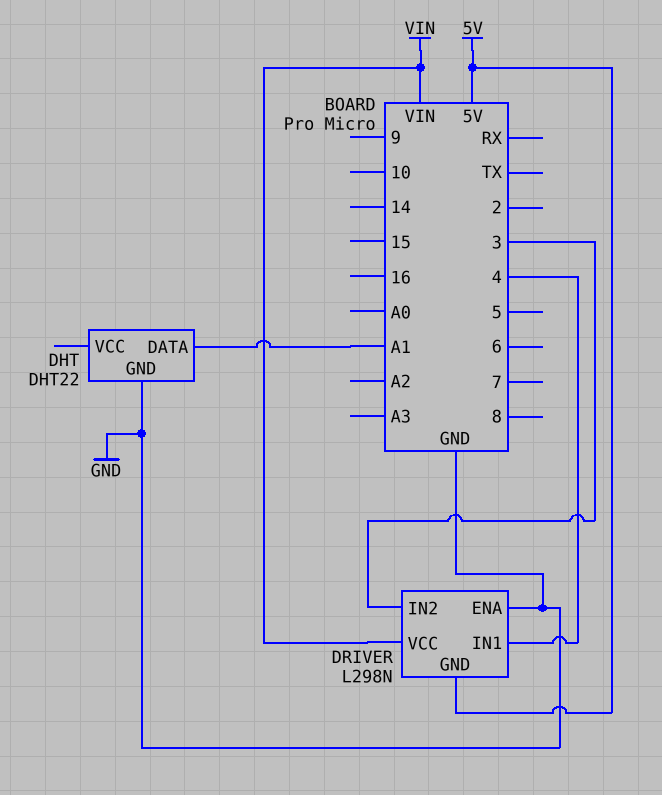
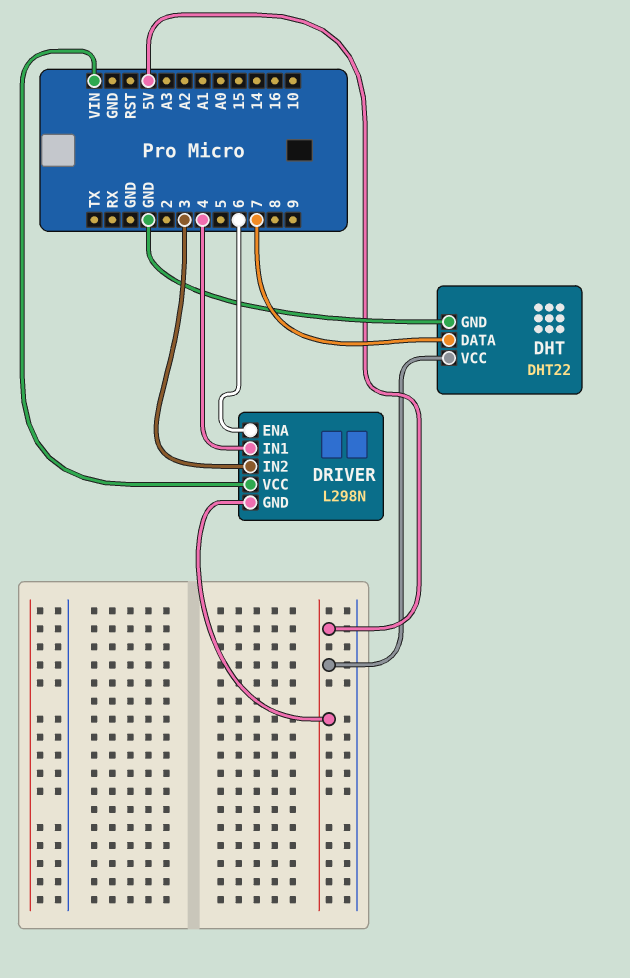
DHT pin DATA: A1 -> 7
DHT pin VCC: none -> 5V
DRIVER pin ENA: GND -> 6

